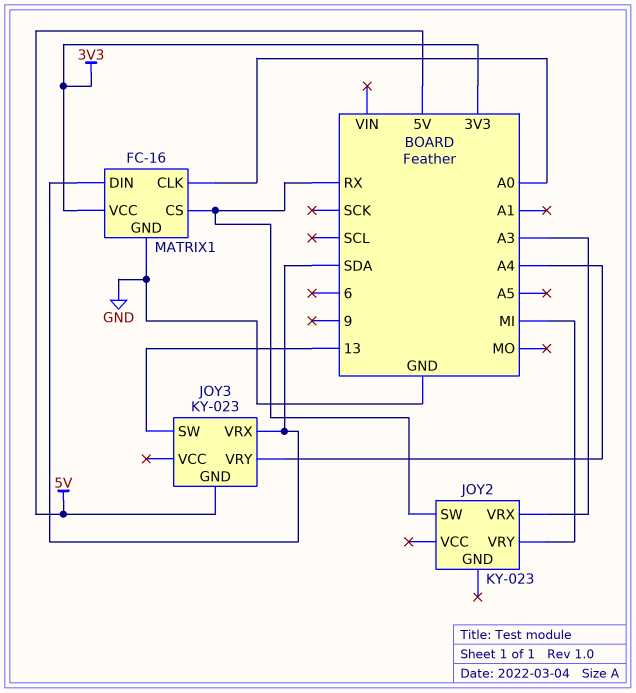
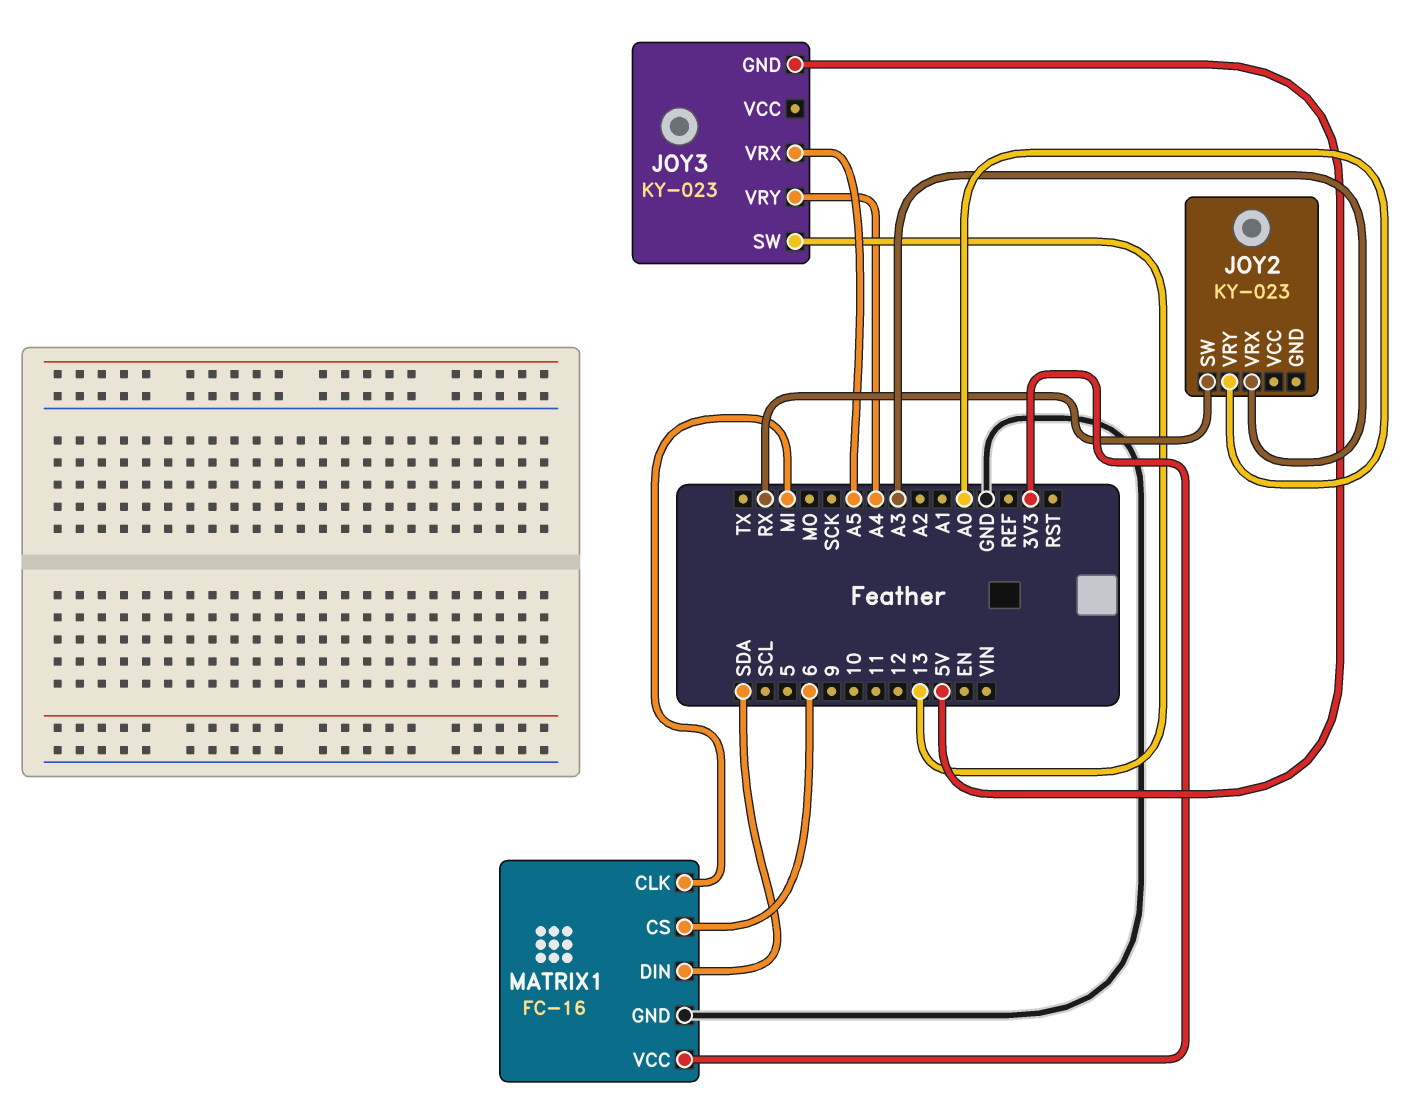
JOY2 pin VRY: MI -> A0
JOY3 pin VRX: SDA -> A5
MATRIX1 pin CLK: A0 -> MI
MATRIX1 pin CS: RX -> 6

